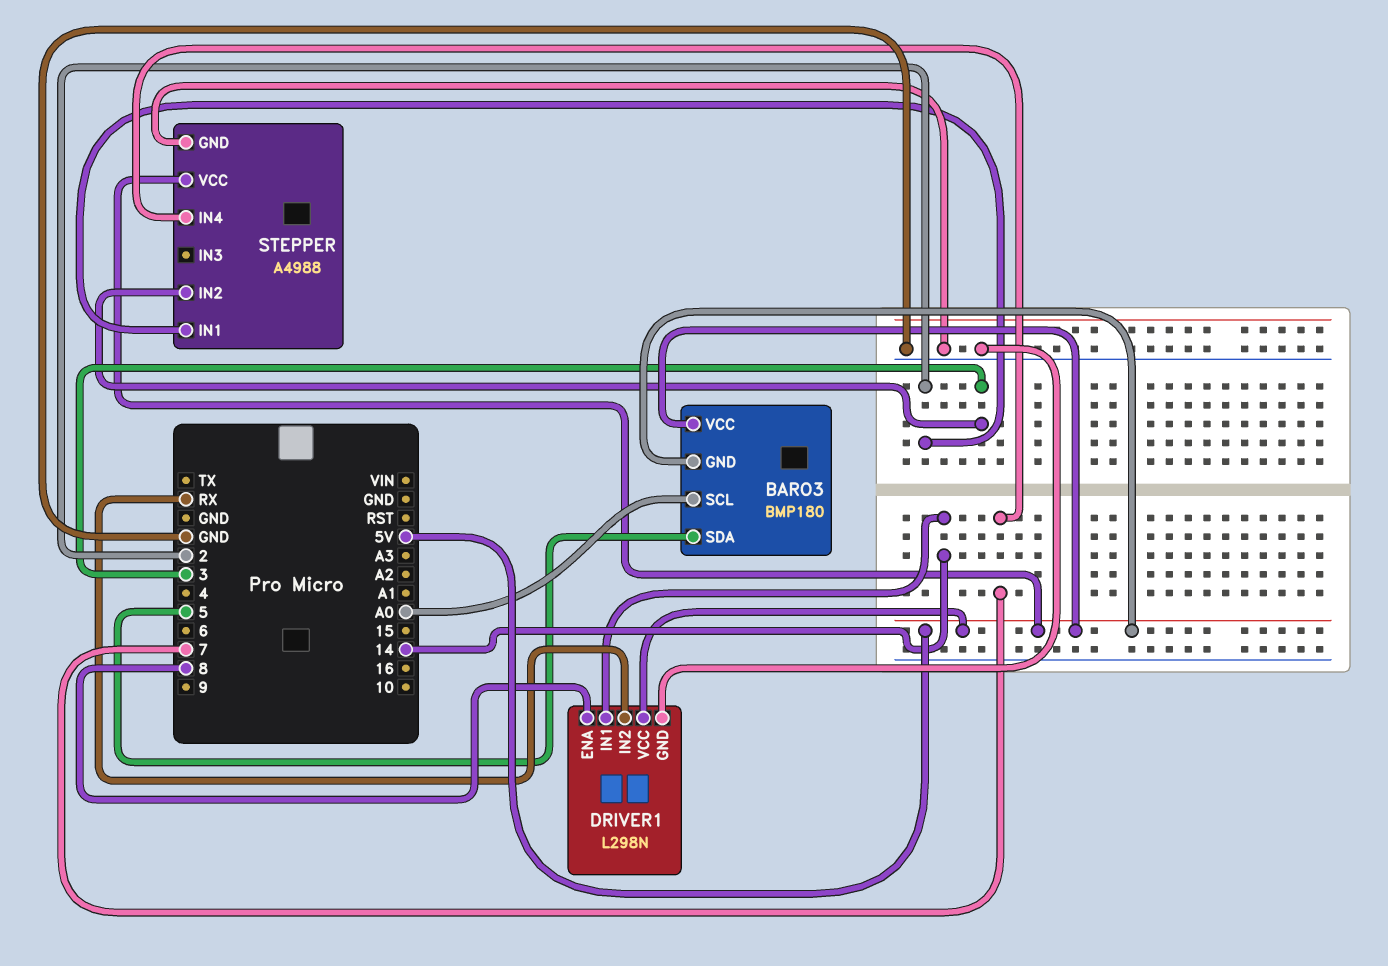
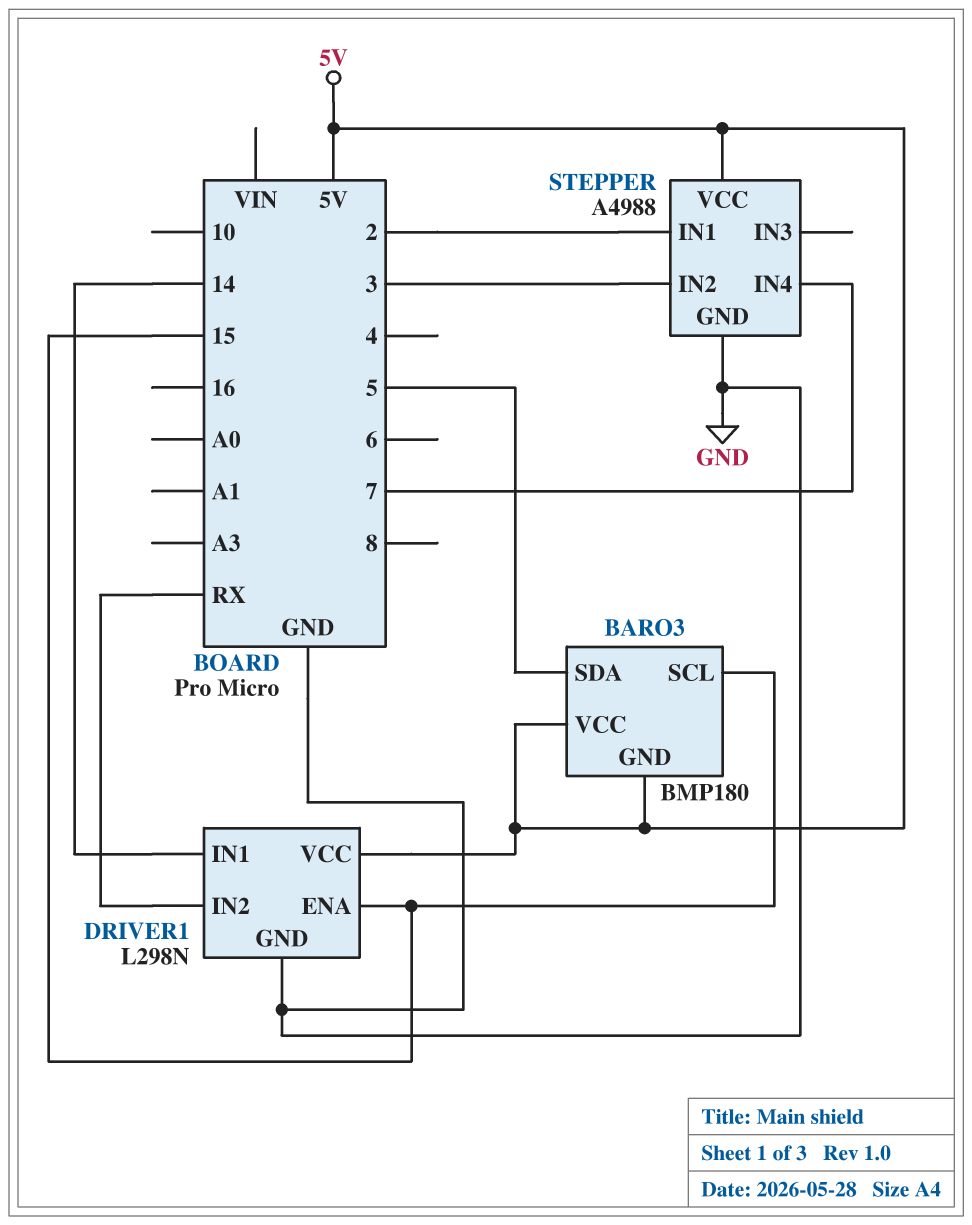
BARO3 pin SCL: A0 -> 15
DRIVER1 pin ENA: 8 -> 15

